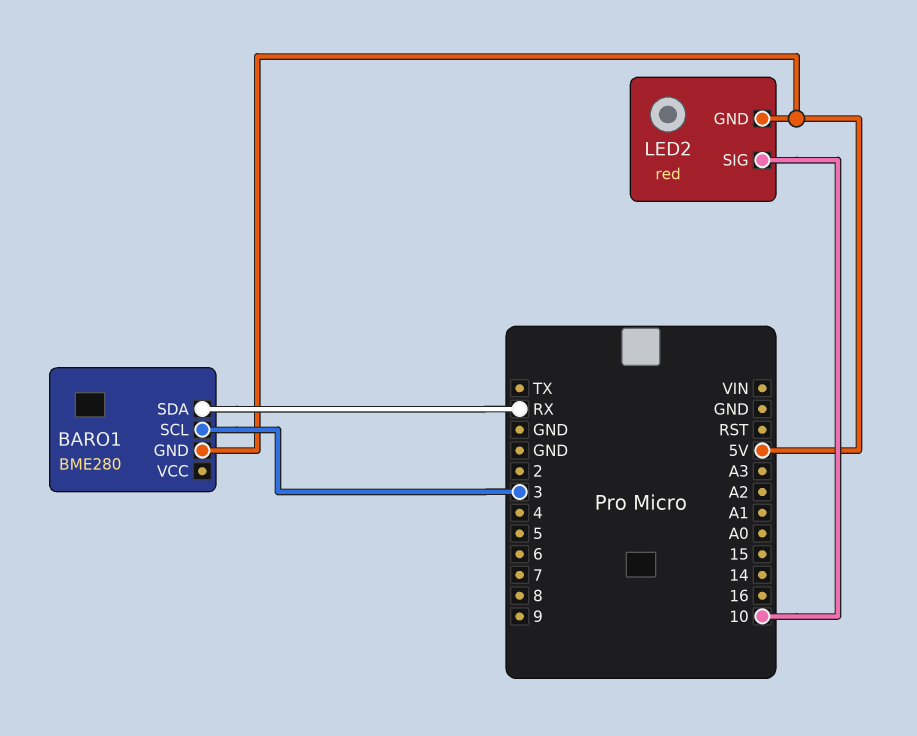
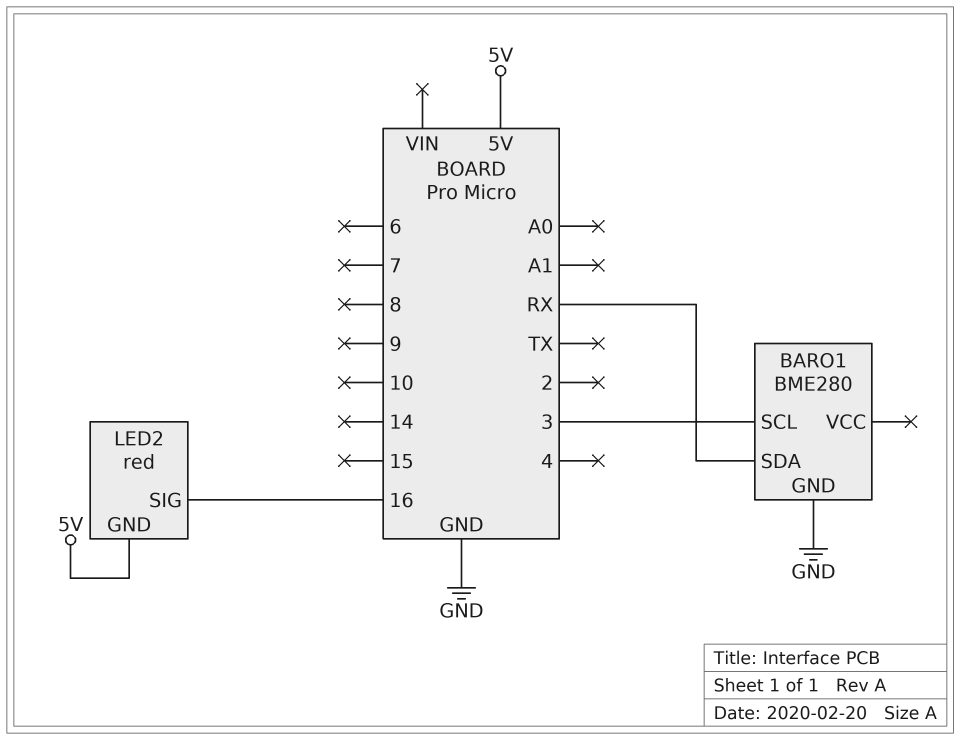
BARO1 pin GND: 5V -> GND
LED2 pin SIG: 10 -> 16

